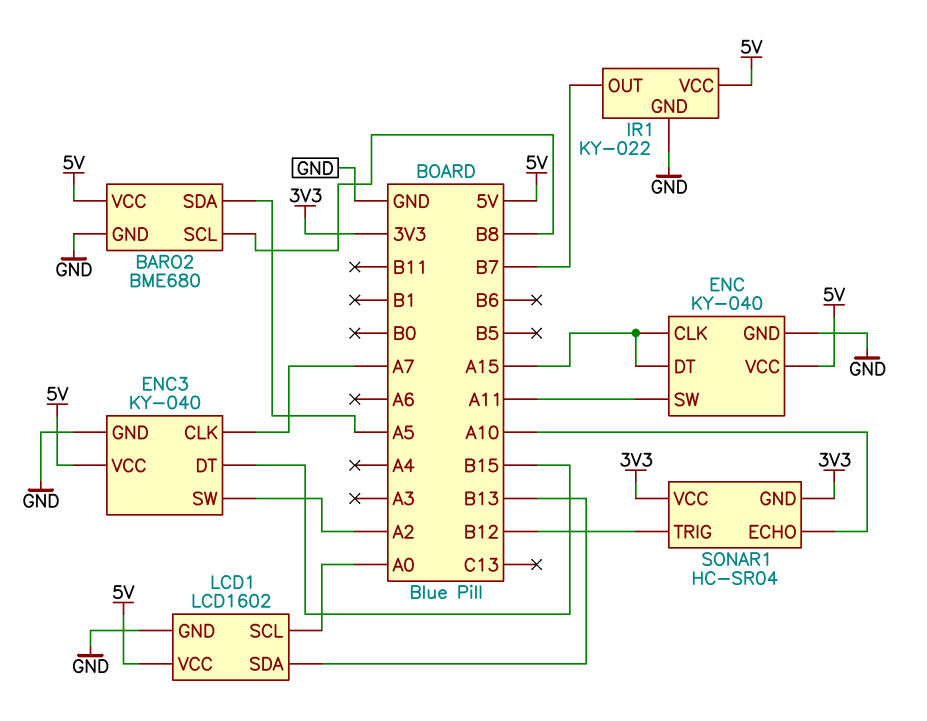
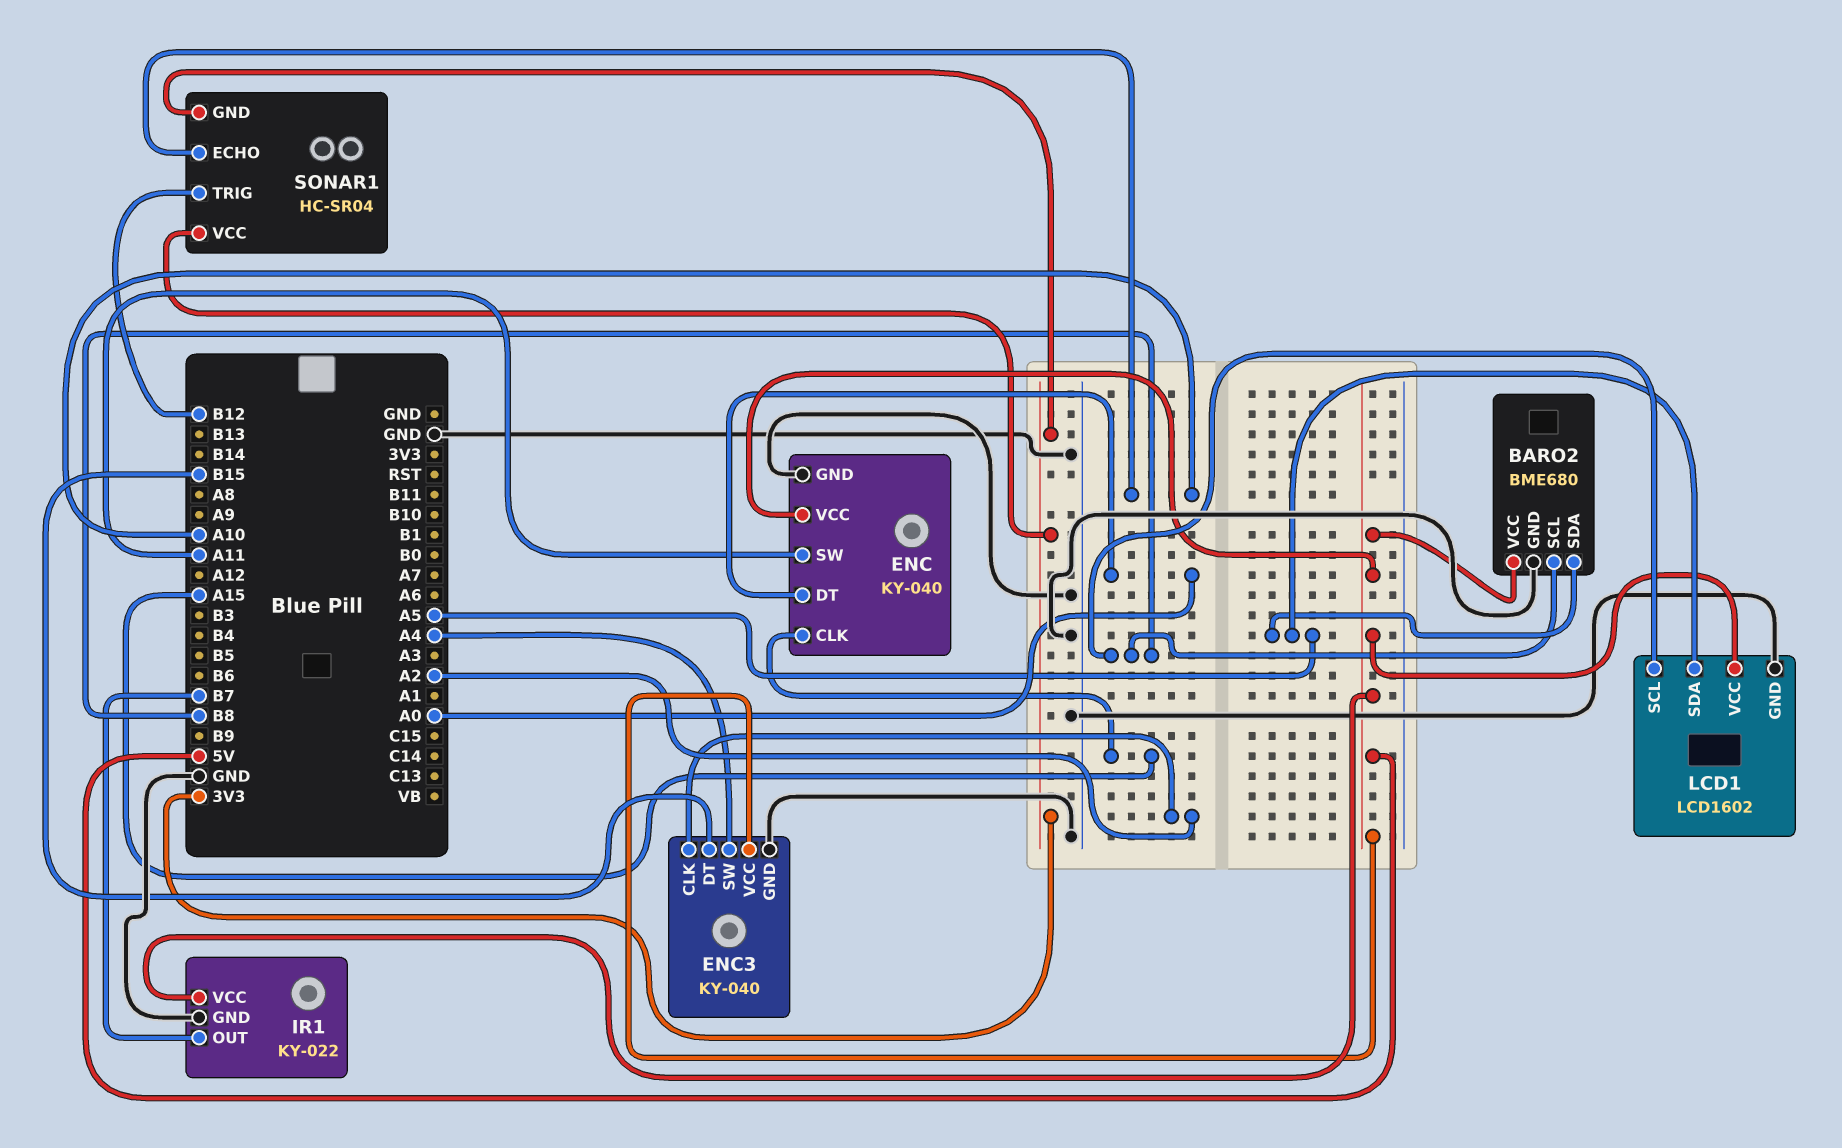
ENC pin DT: A15 -> A0
ENC3 pin CLK: A7 -> A2
ENC3 pin SW: A2 -> A4
LCD1 pin SCL: A0 -> B8
LCD1 pin SDA: B13 -> A5

